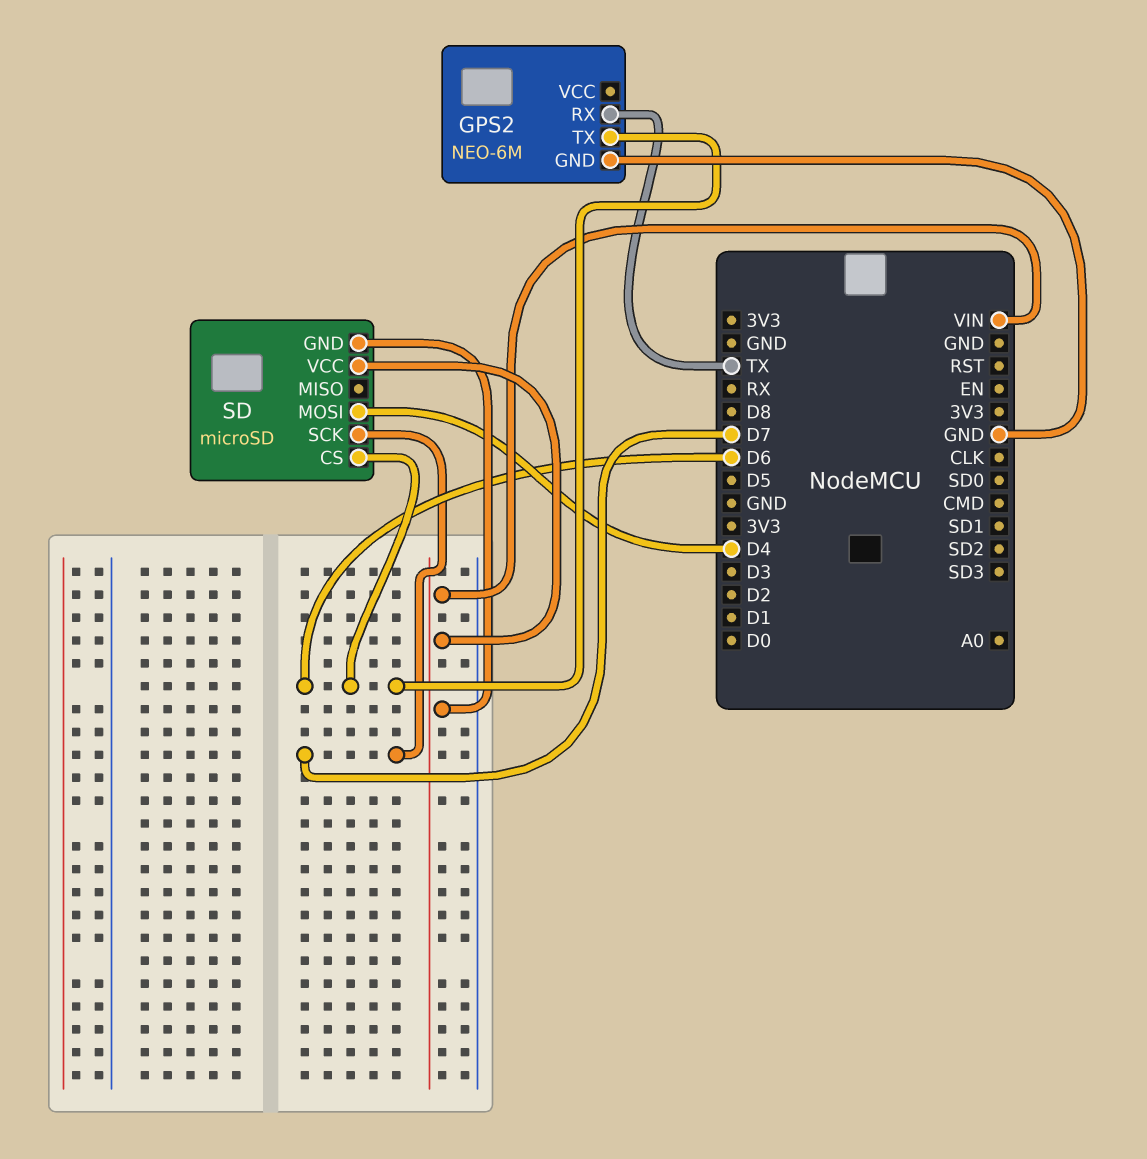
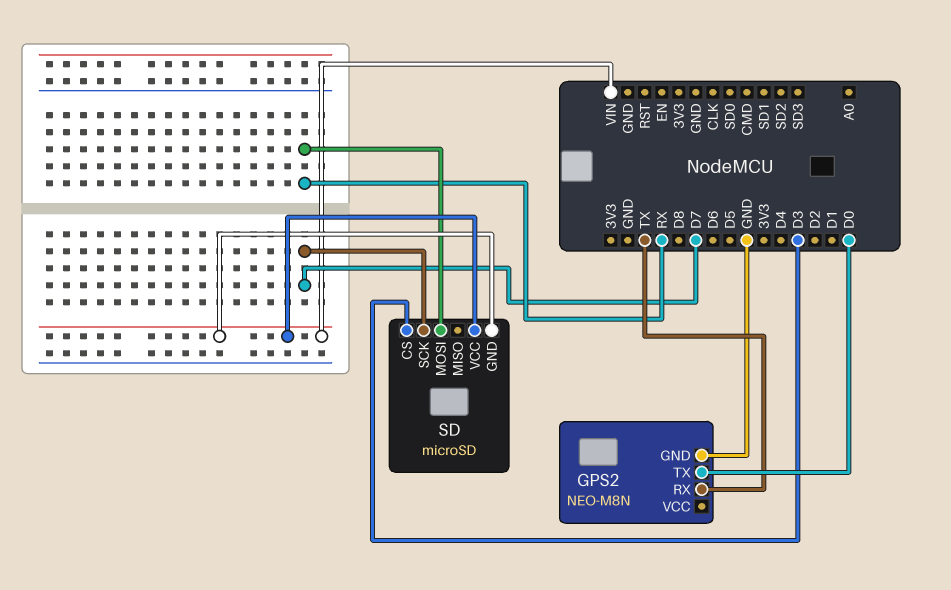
GPS2: NEO-6M -> NEO-M8N
GPS2 pin TX: D6 -> D0
SD pin CS: D6 -> D3
SD pin MOSI: D4 -> RX

